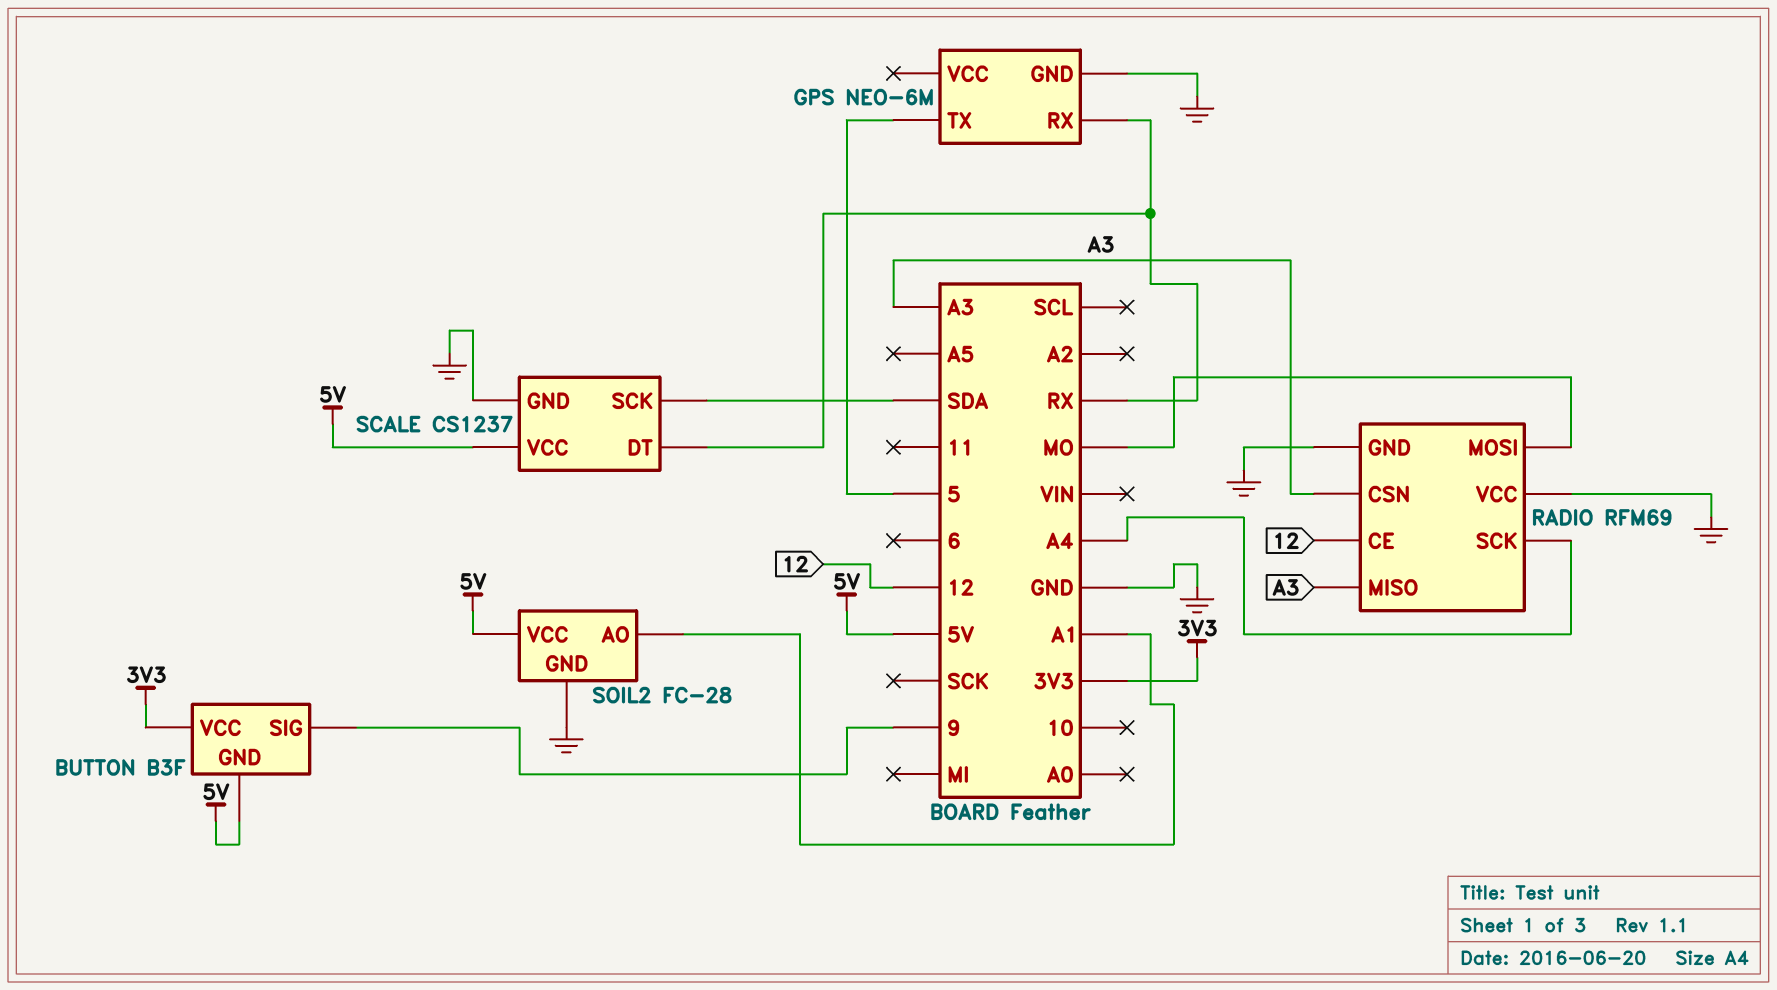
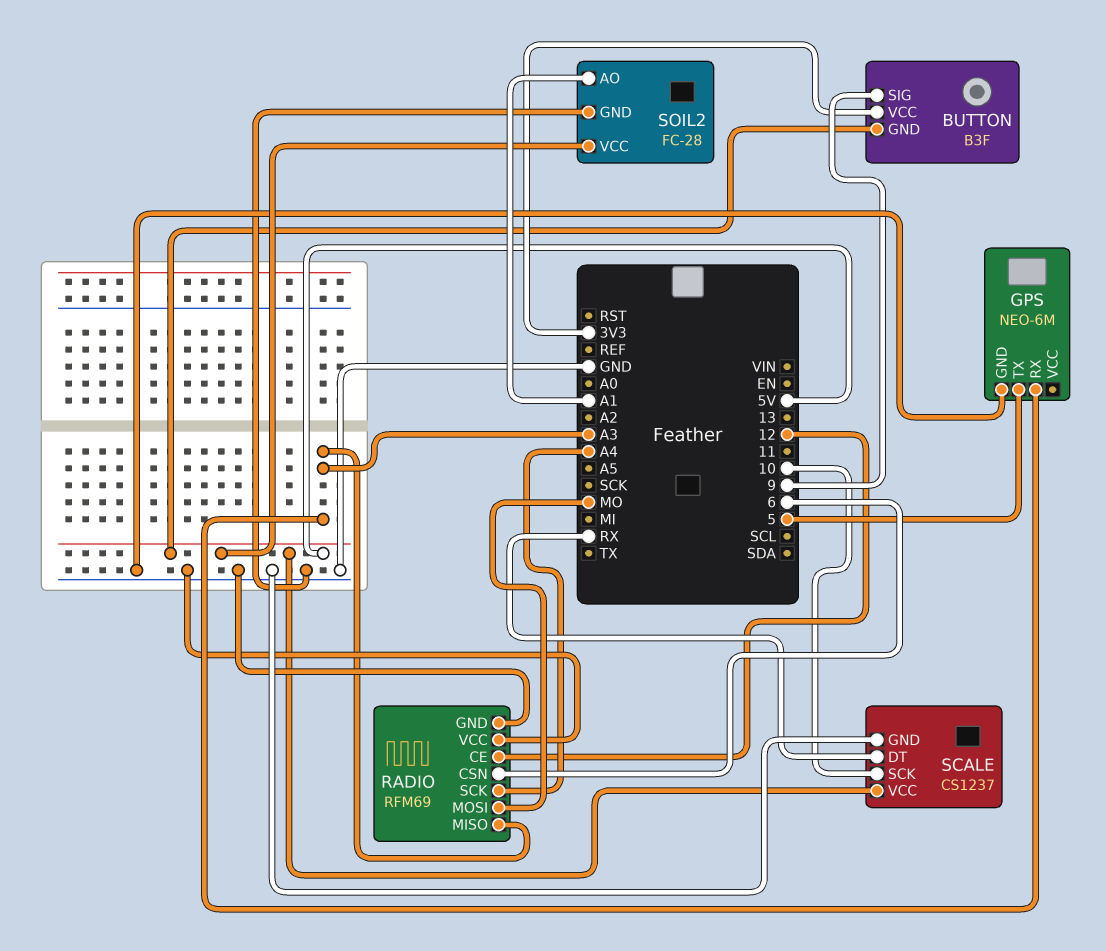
GPS pin RX: RX -> A3
RADIO pin CSN: A3 -> 6
SCALE pin SCK: SDA -> 10

